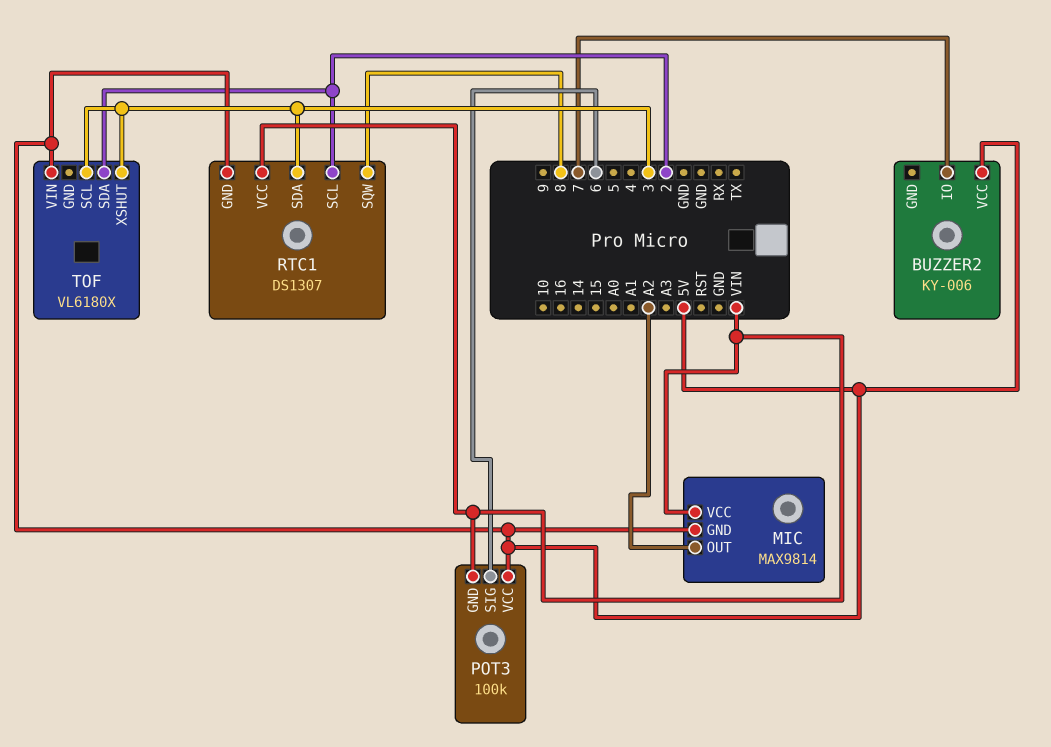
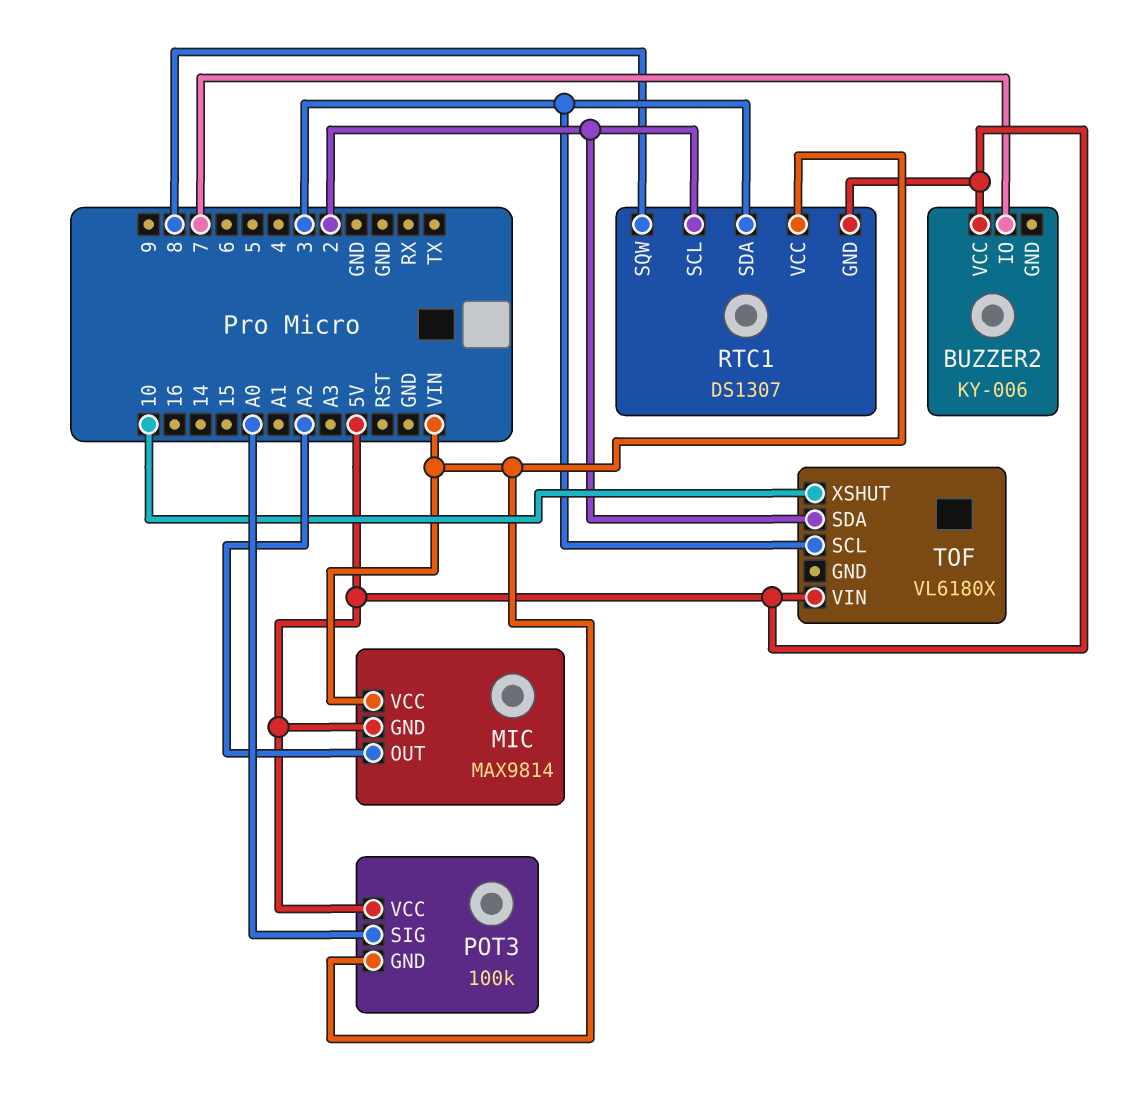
POT3 pin SIG: 6 -> A0
TOF pin XSHUT: 3 -> 10

